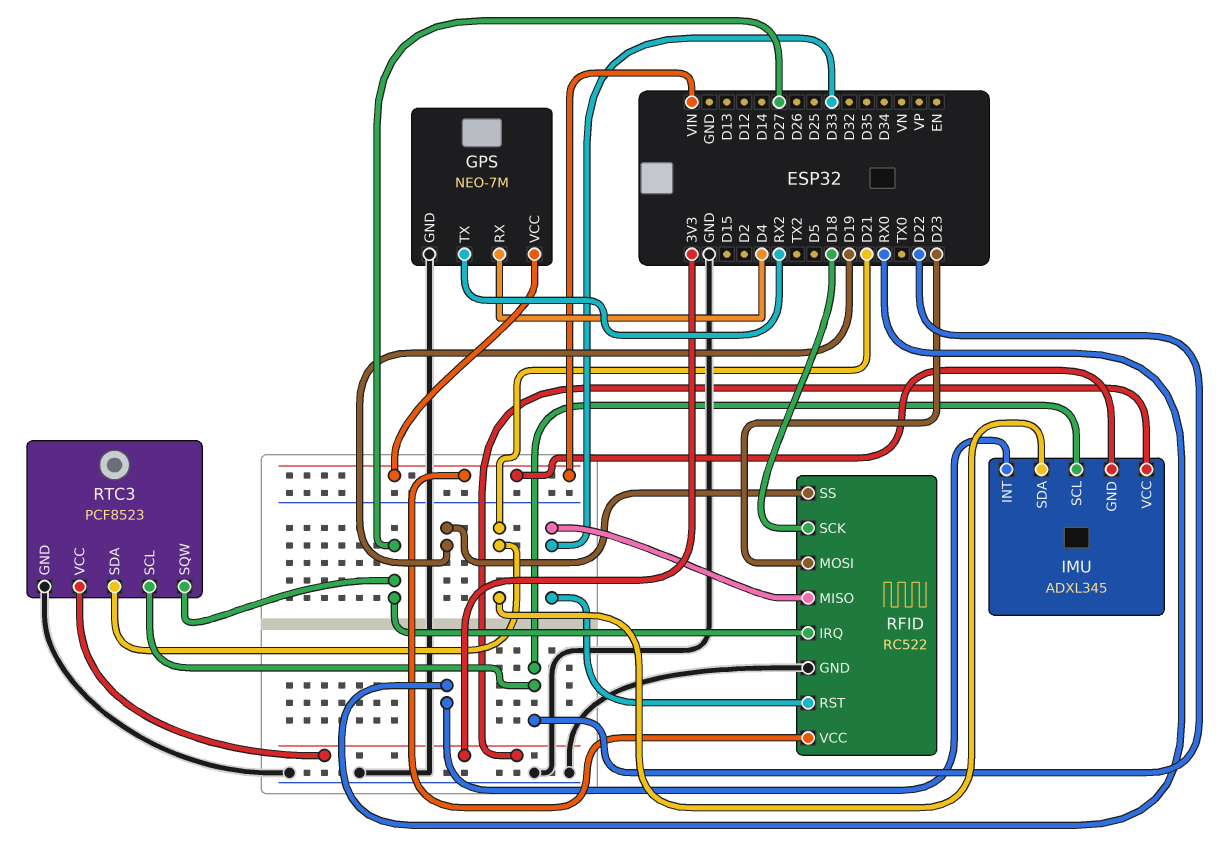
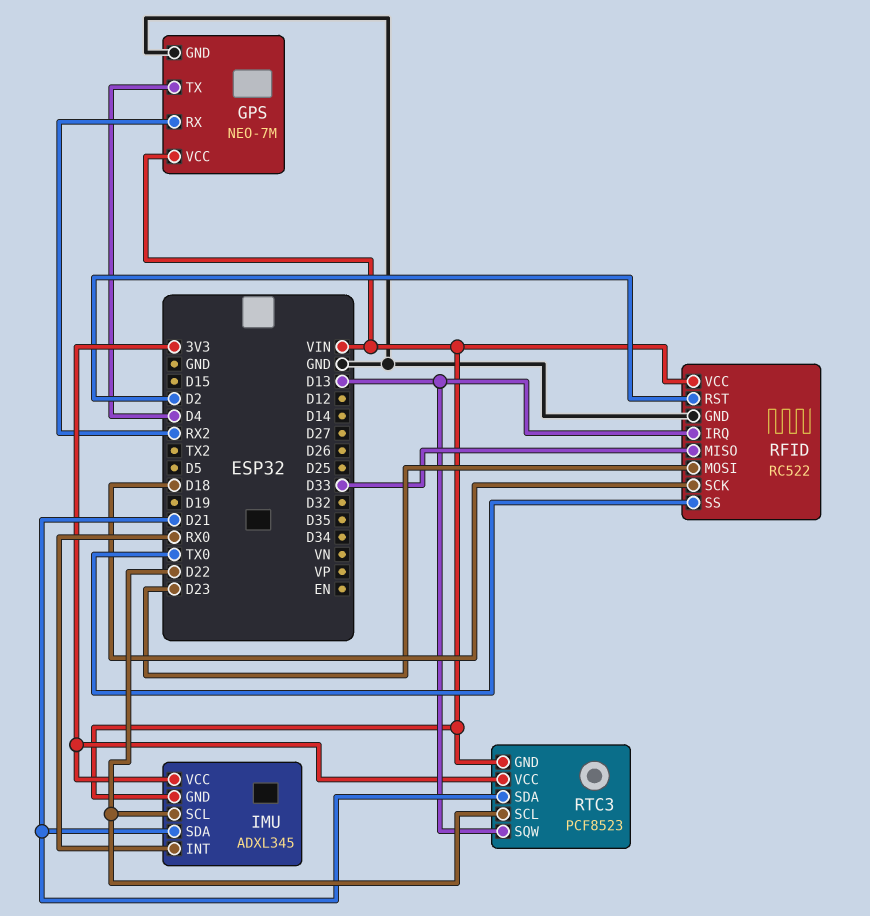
GPS pin RX: D4 -> RX2
GPS pin TX: RX2 -> D4
RFID pin IRQ: D27 -> D13
RFID pin RST: D33 -> D2
RFID pin SS: D19 -> TX0
RTC3 pin GND: GND -> VIN
RTC3 pin SQW: D27 -> D13

